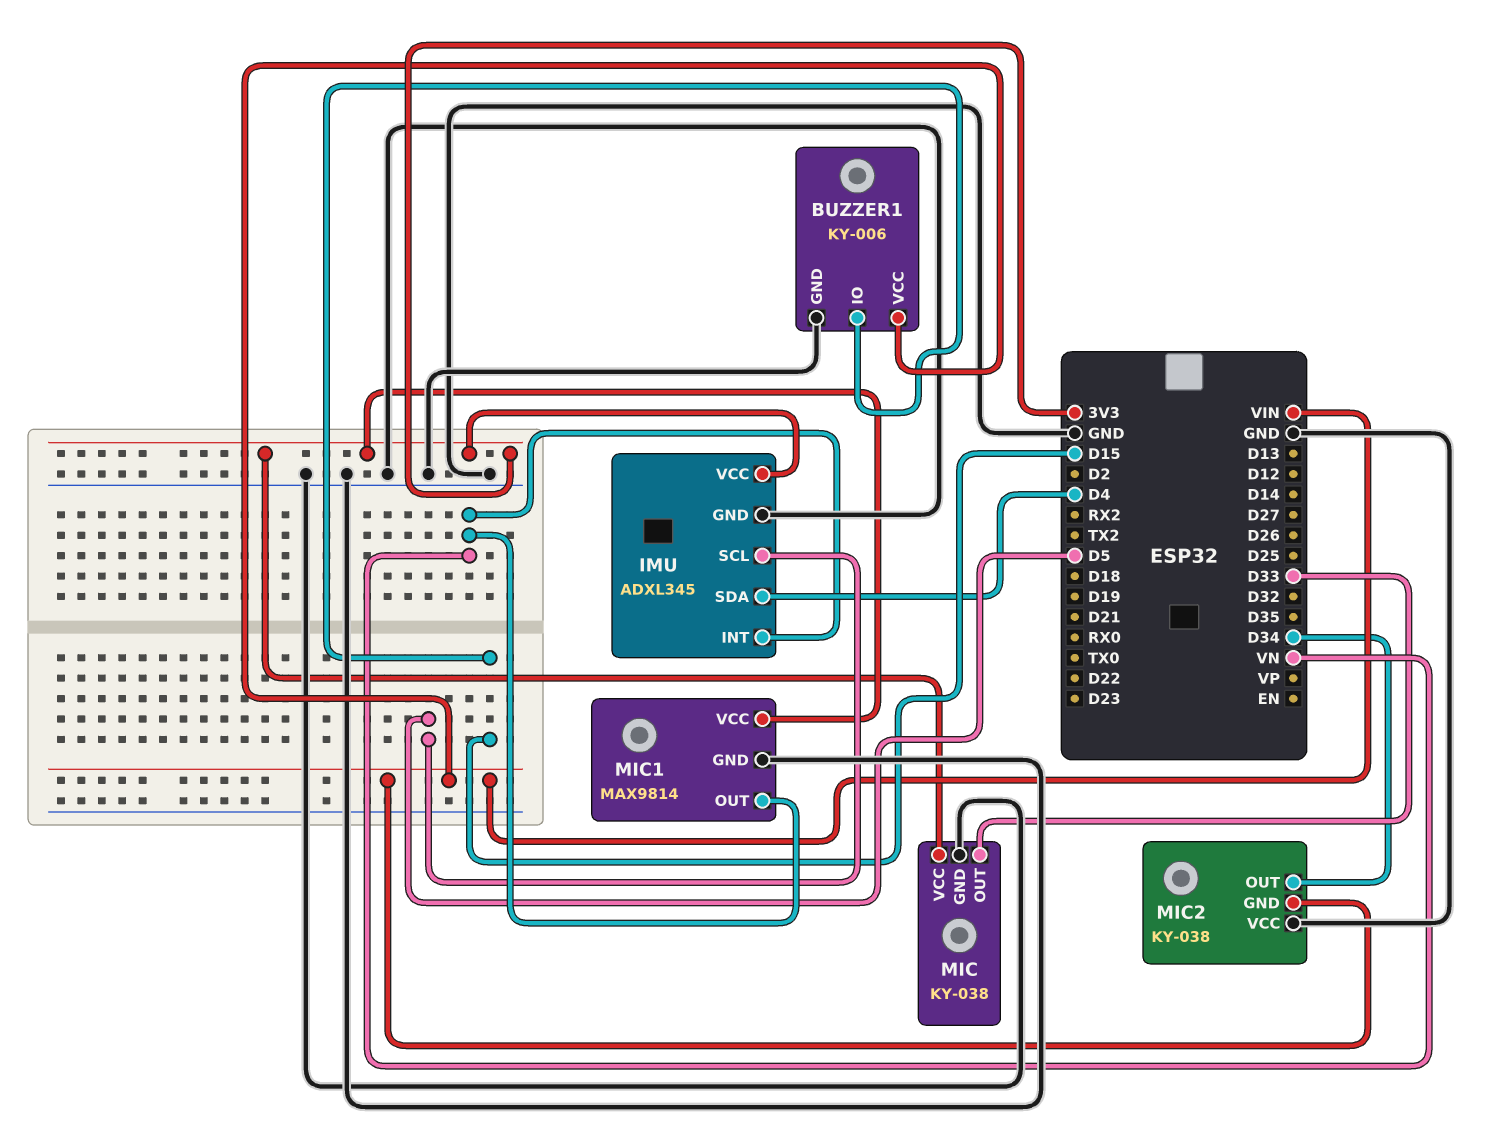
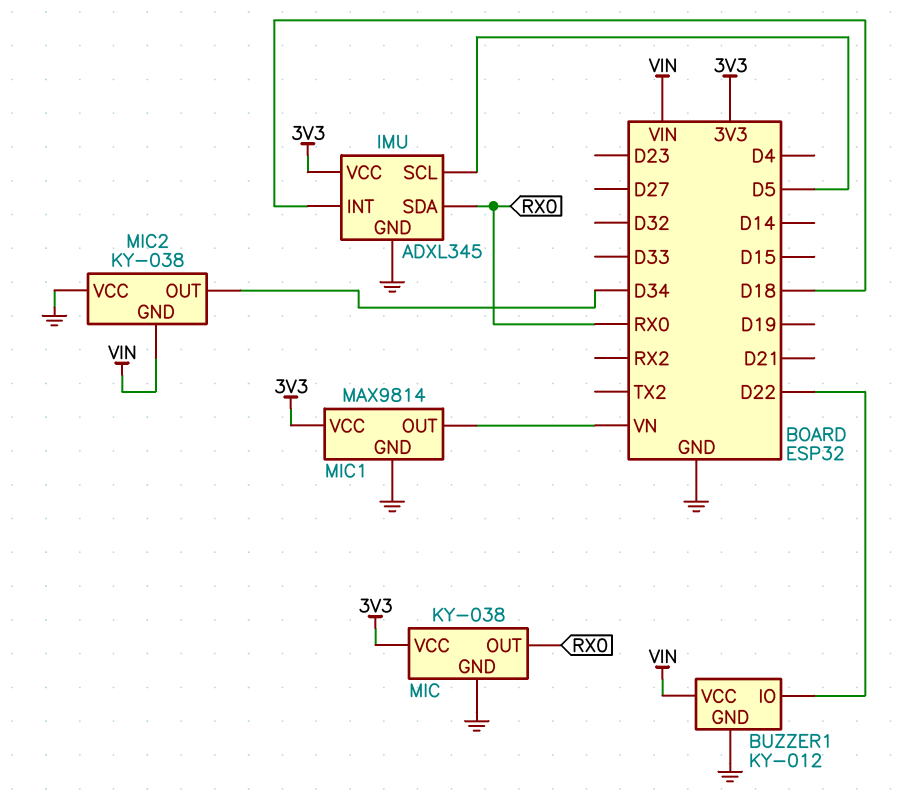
BUZZER1: KY-006 -> KY-012
BUZZER1 pin IO: D15 -> D22
IMU pin INT: VN -> D18
IMU pin SDA: D4 -> RX0
MIC pin OUT: D33 -> RX0

